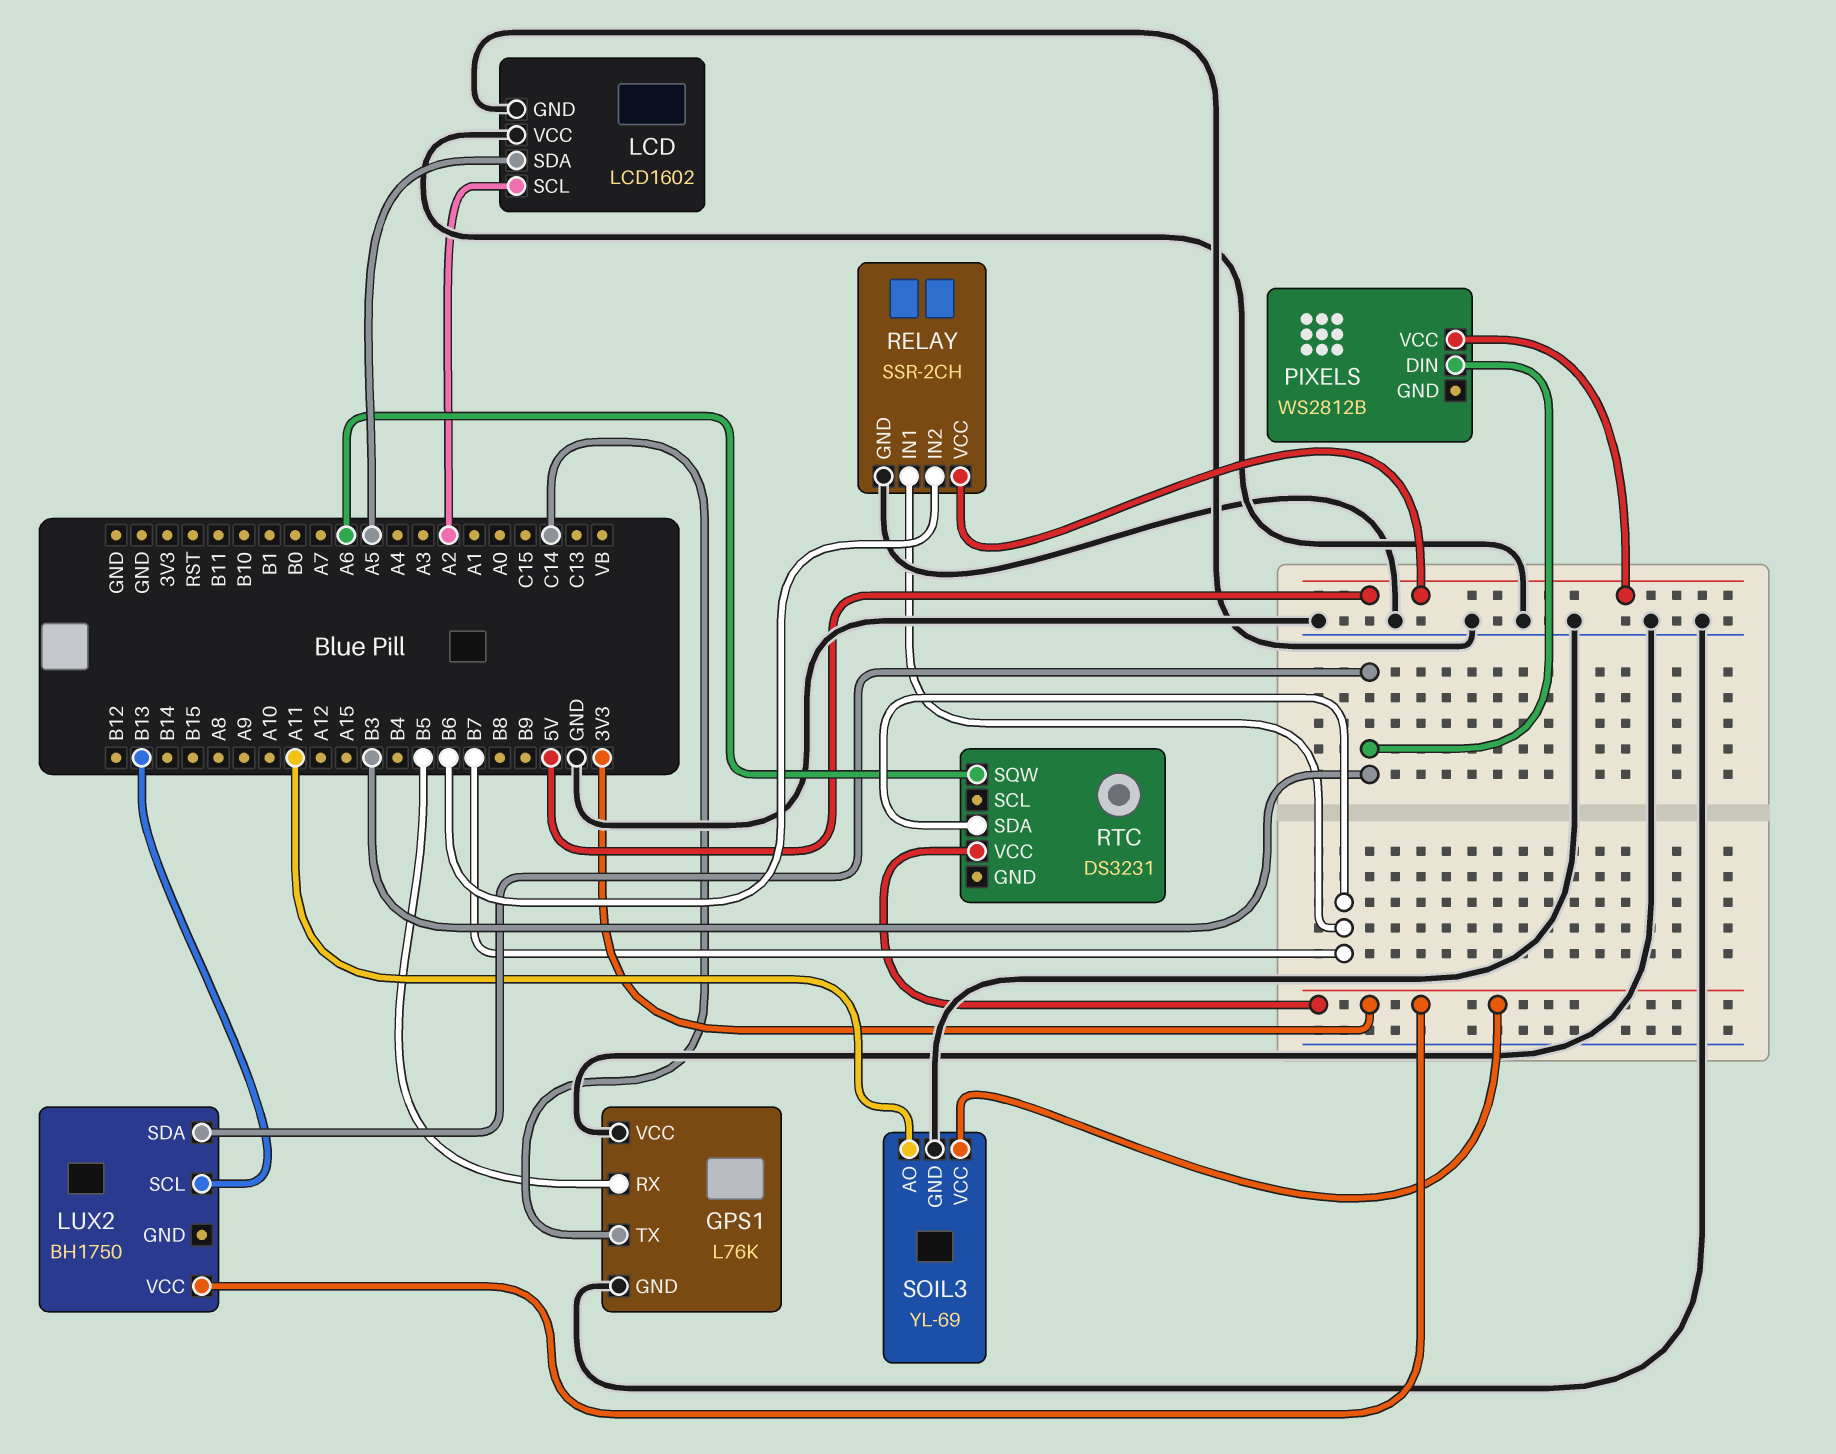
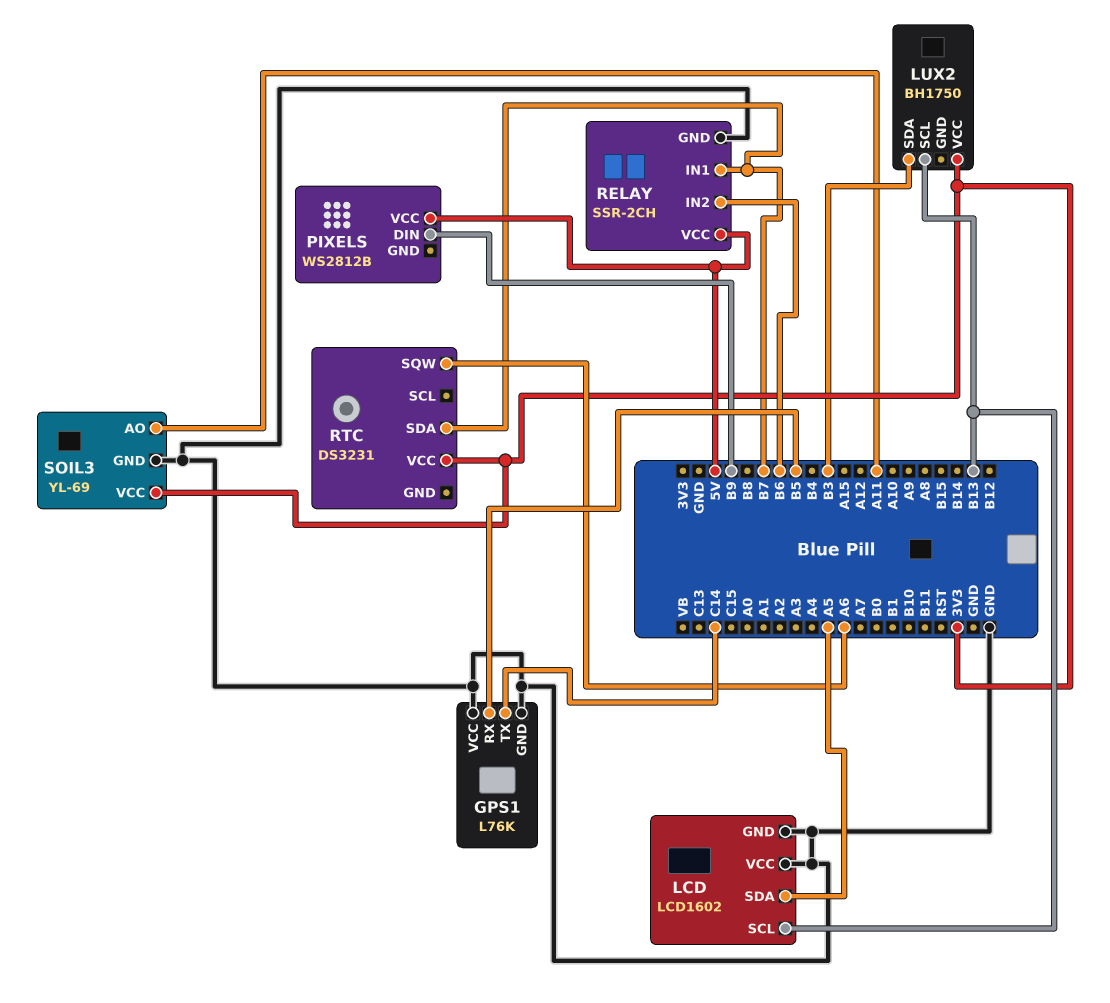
LCD pin SCL: A2 -> B13
PIXELS pin DIN: B3 -> B9

